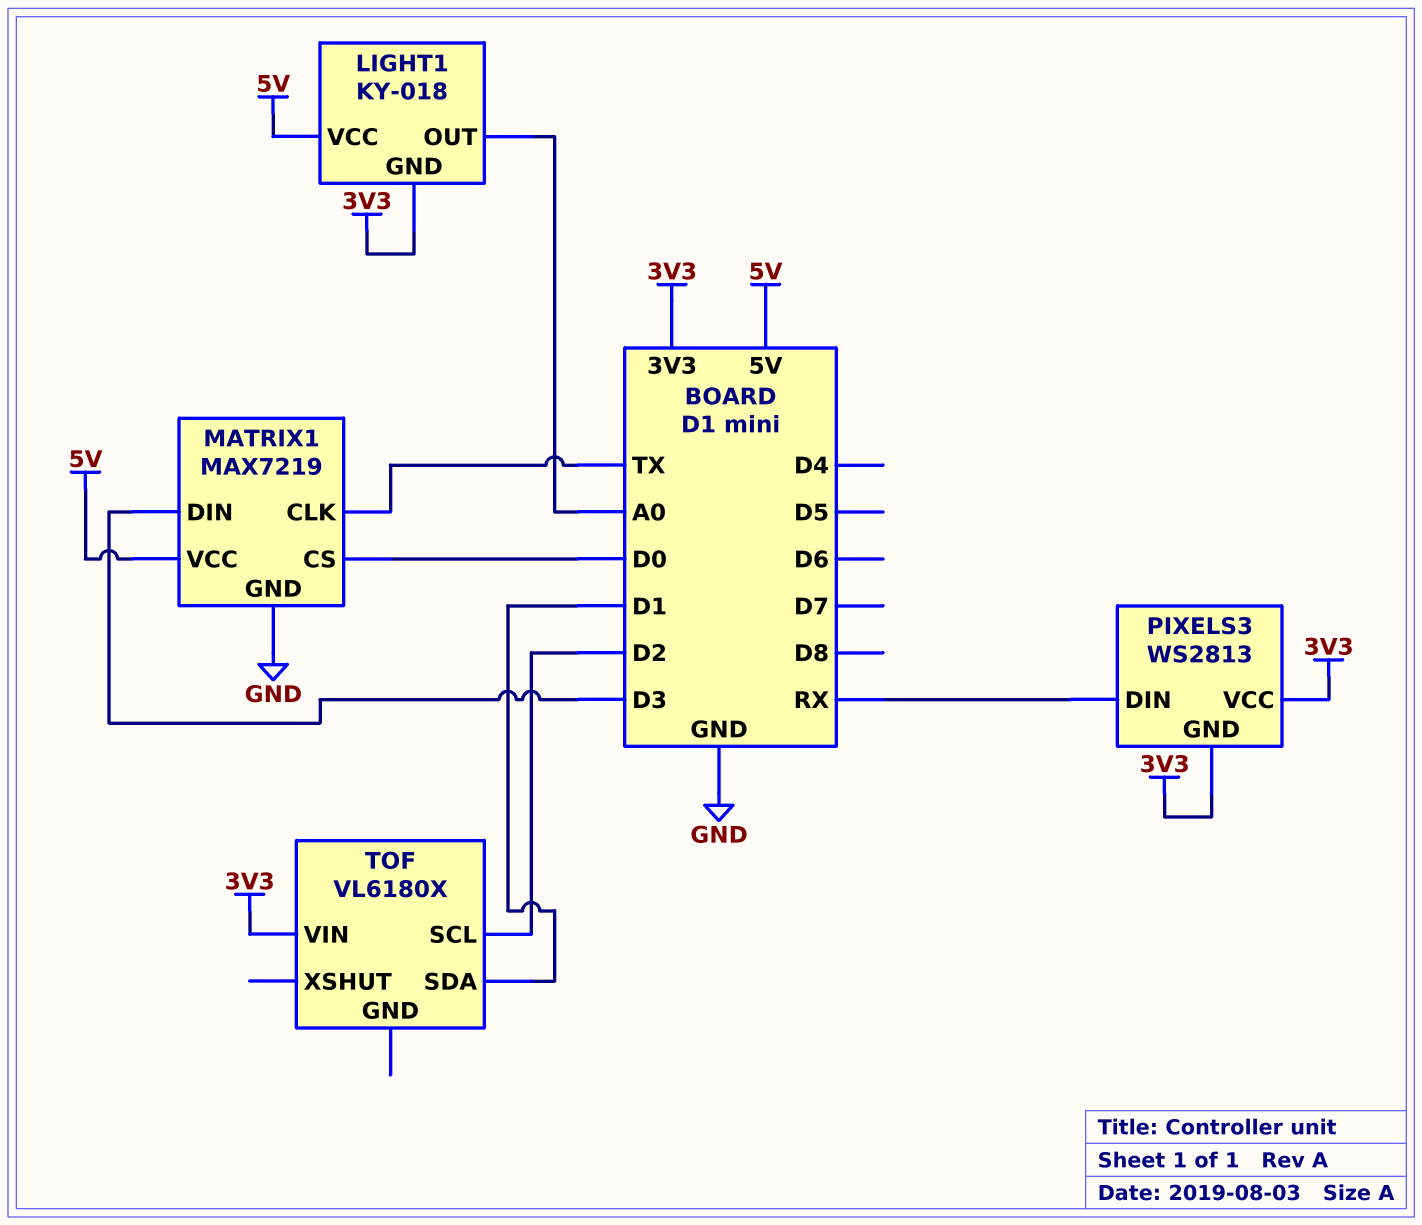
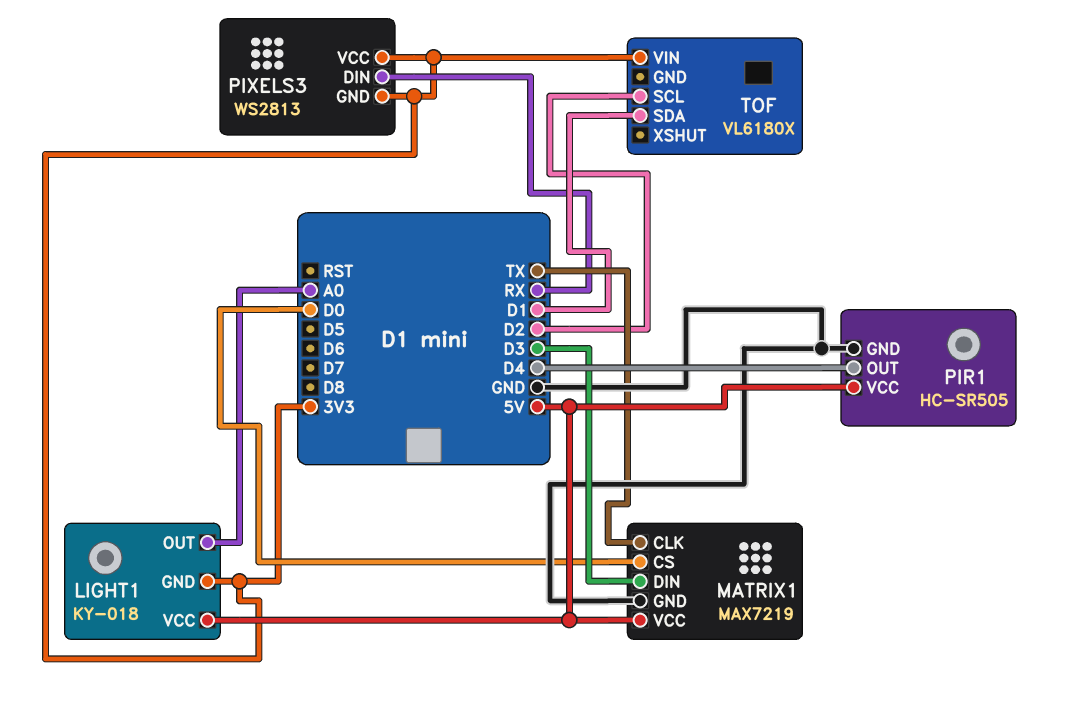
PIR1: none -> HC-SR505
PIR1 pin GND: none -> GND
PIR1 pin OUT: none -> D4
PIR1 pin VCC: none -> 5V

